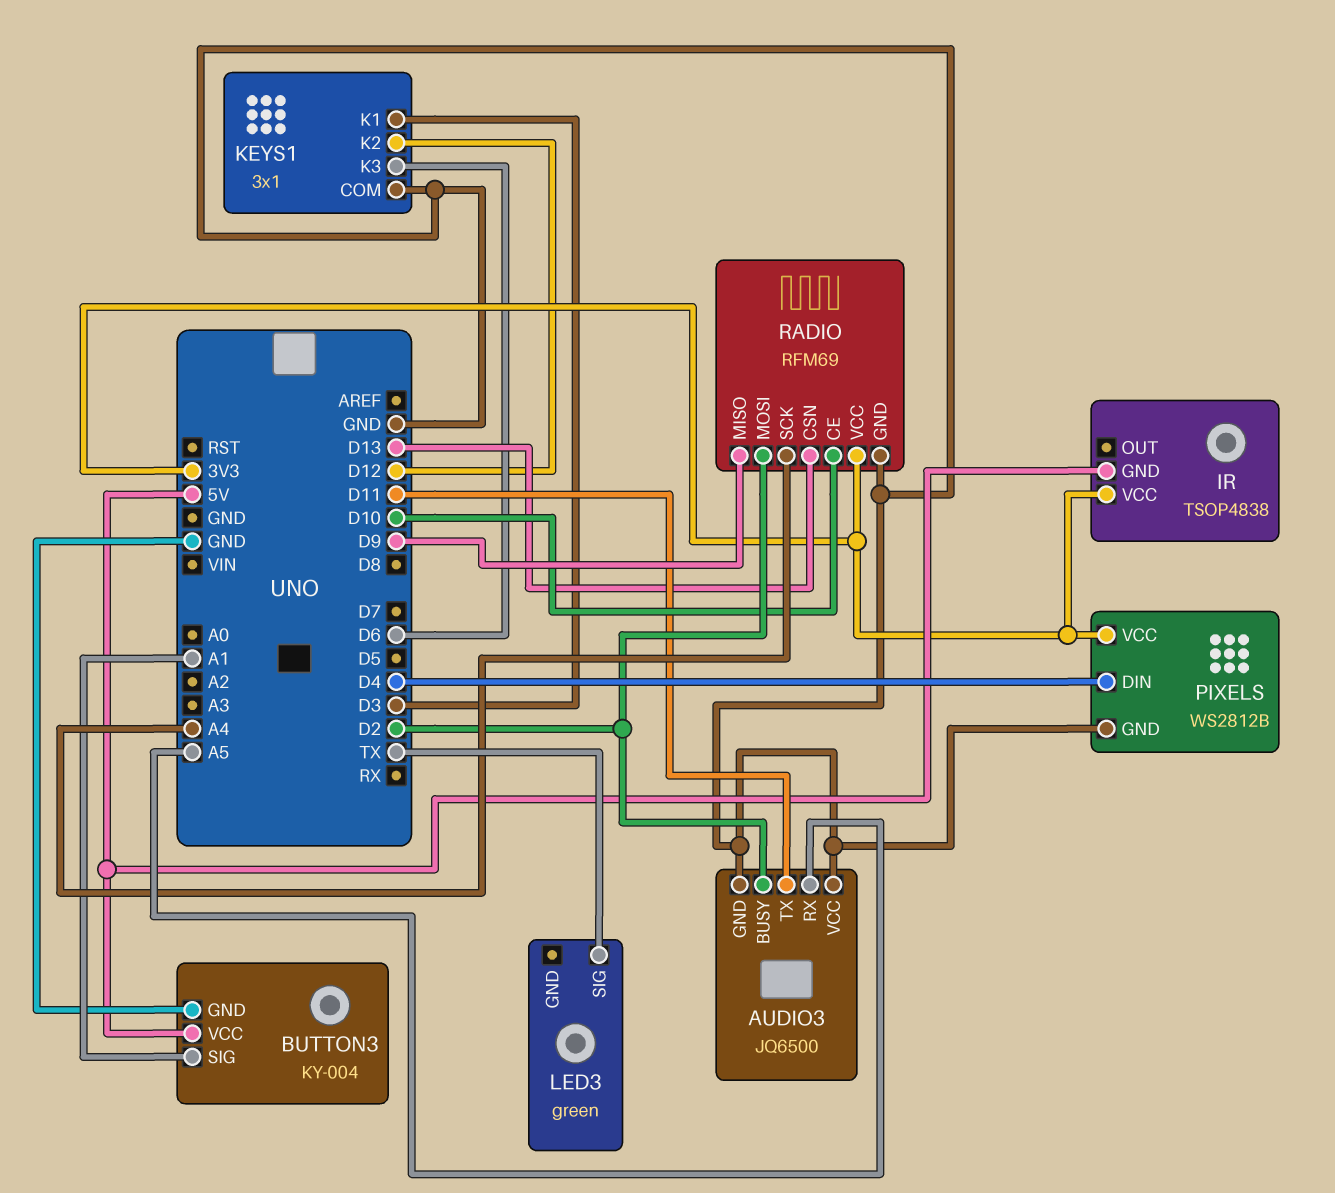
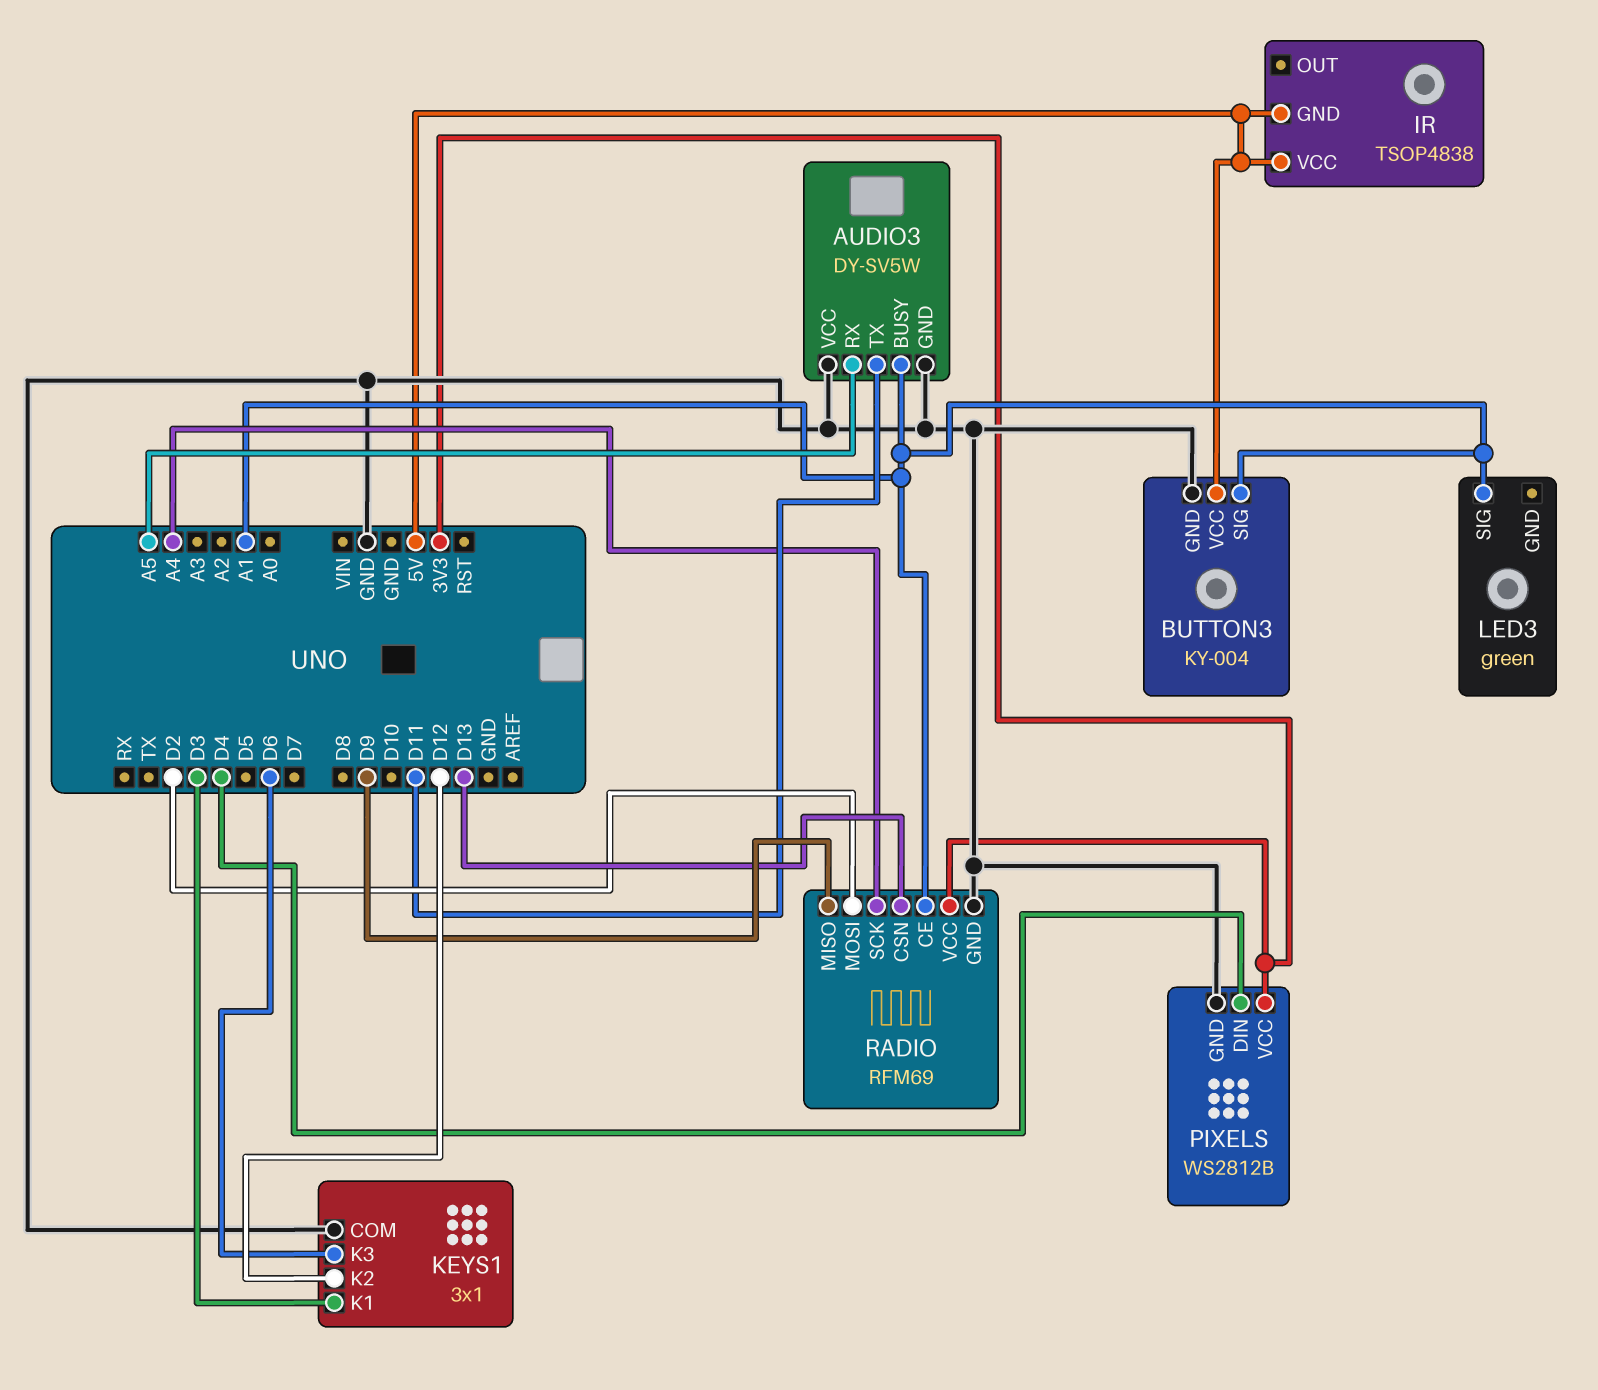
AUDIO3: JQ6500 -> DY-SV5W
AUDIO3 pin BUSY: D2 -> A1
IR pin VCC: 3V3 -> 5V
LED3 pin SIG: TX -> A1
RADIO pin CE: D10 -> A1

